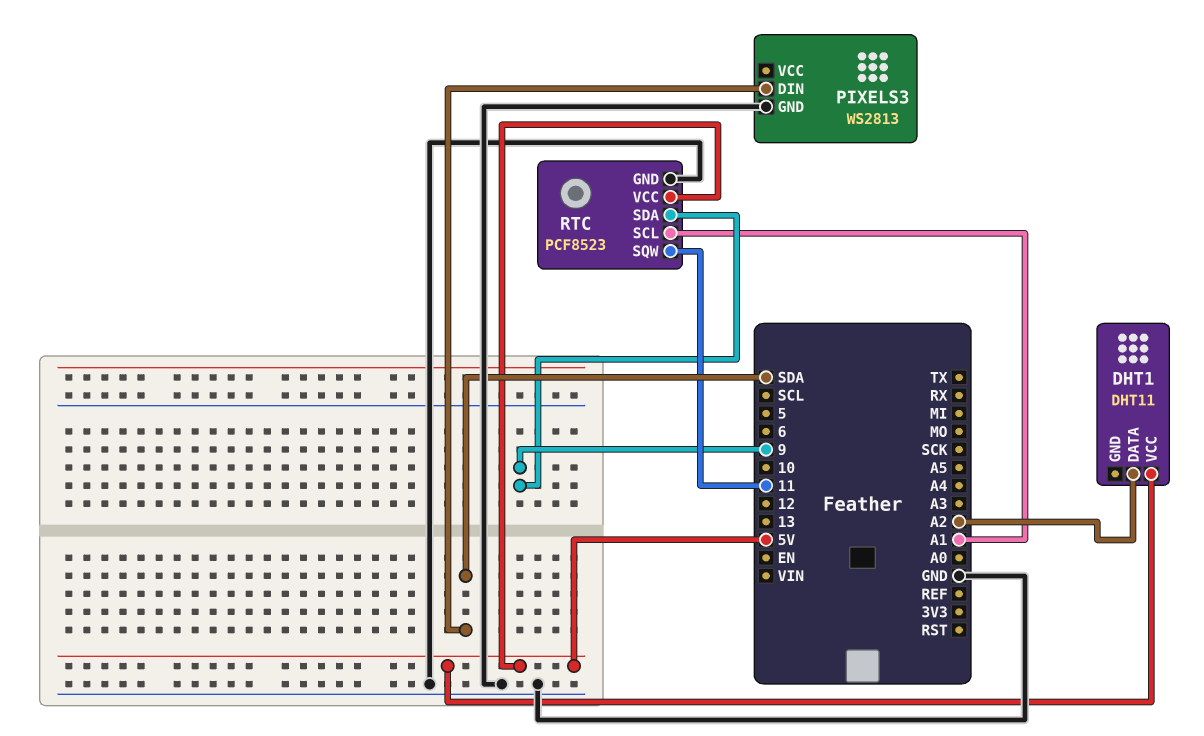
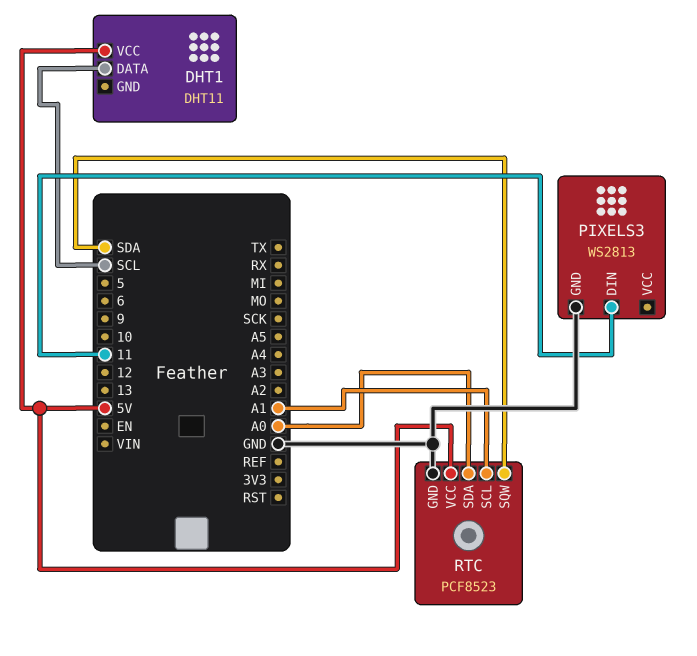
DHT1 pin DATA: A2 -> SCL
PIXELS3 pin DIN: SDA -> 11
RTC pin SDA: 9 -> A0
RTC pin SQW: 11 -> SDA

